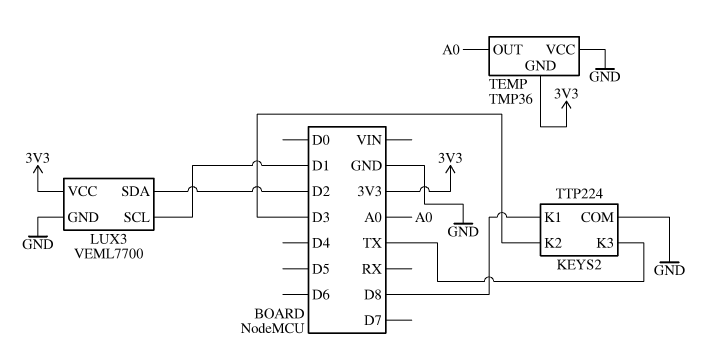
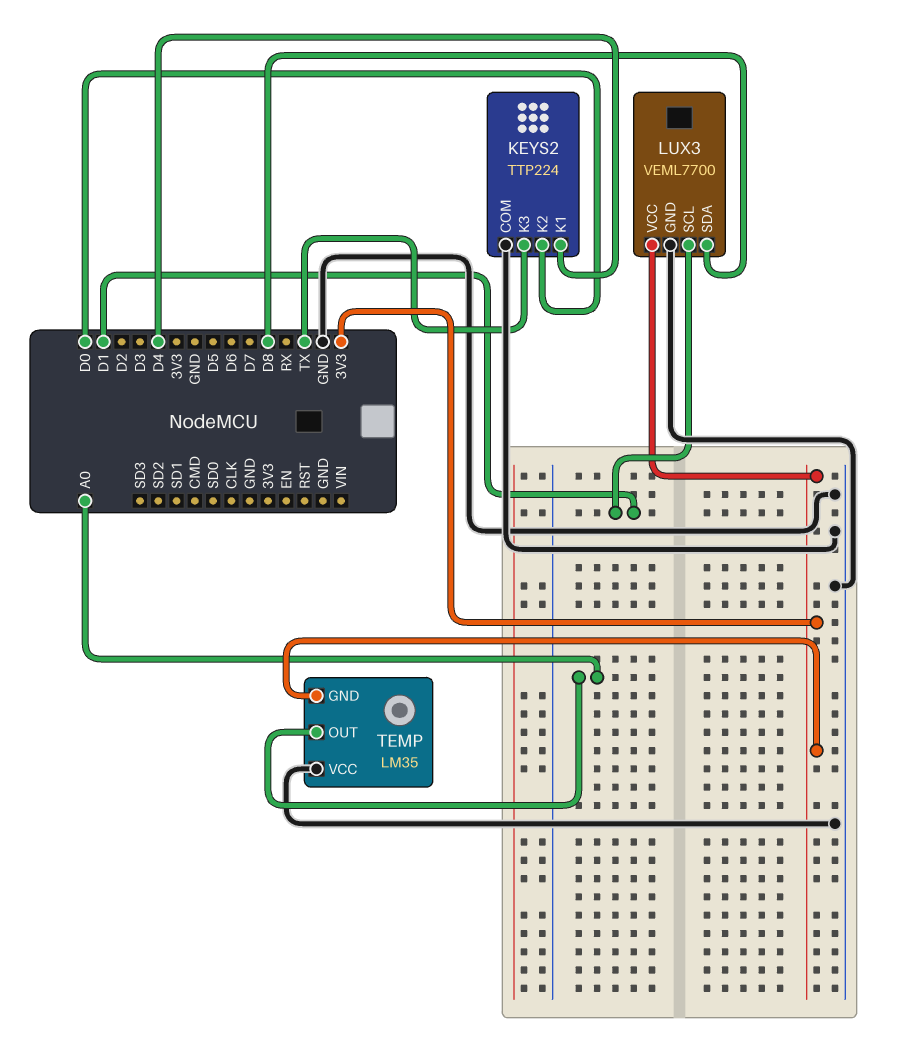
KEYS2 pin K1: D8 -> D4
KEYS2 pin K2: D3 -> D0
LUX3 pin SDA: D2 -> D8
TEMP: TMP36 -> LM35

